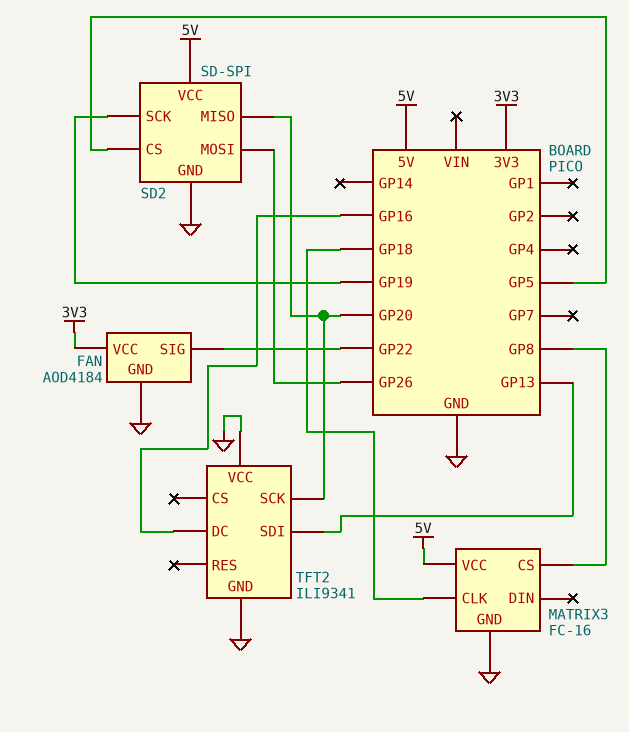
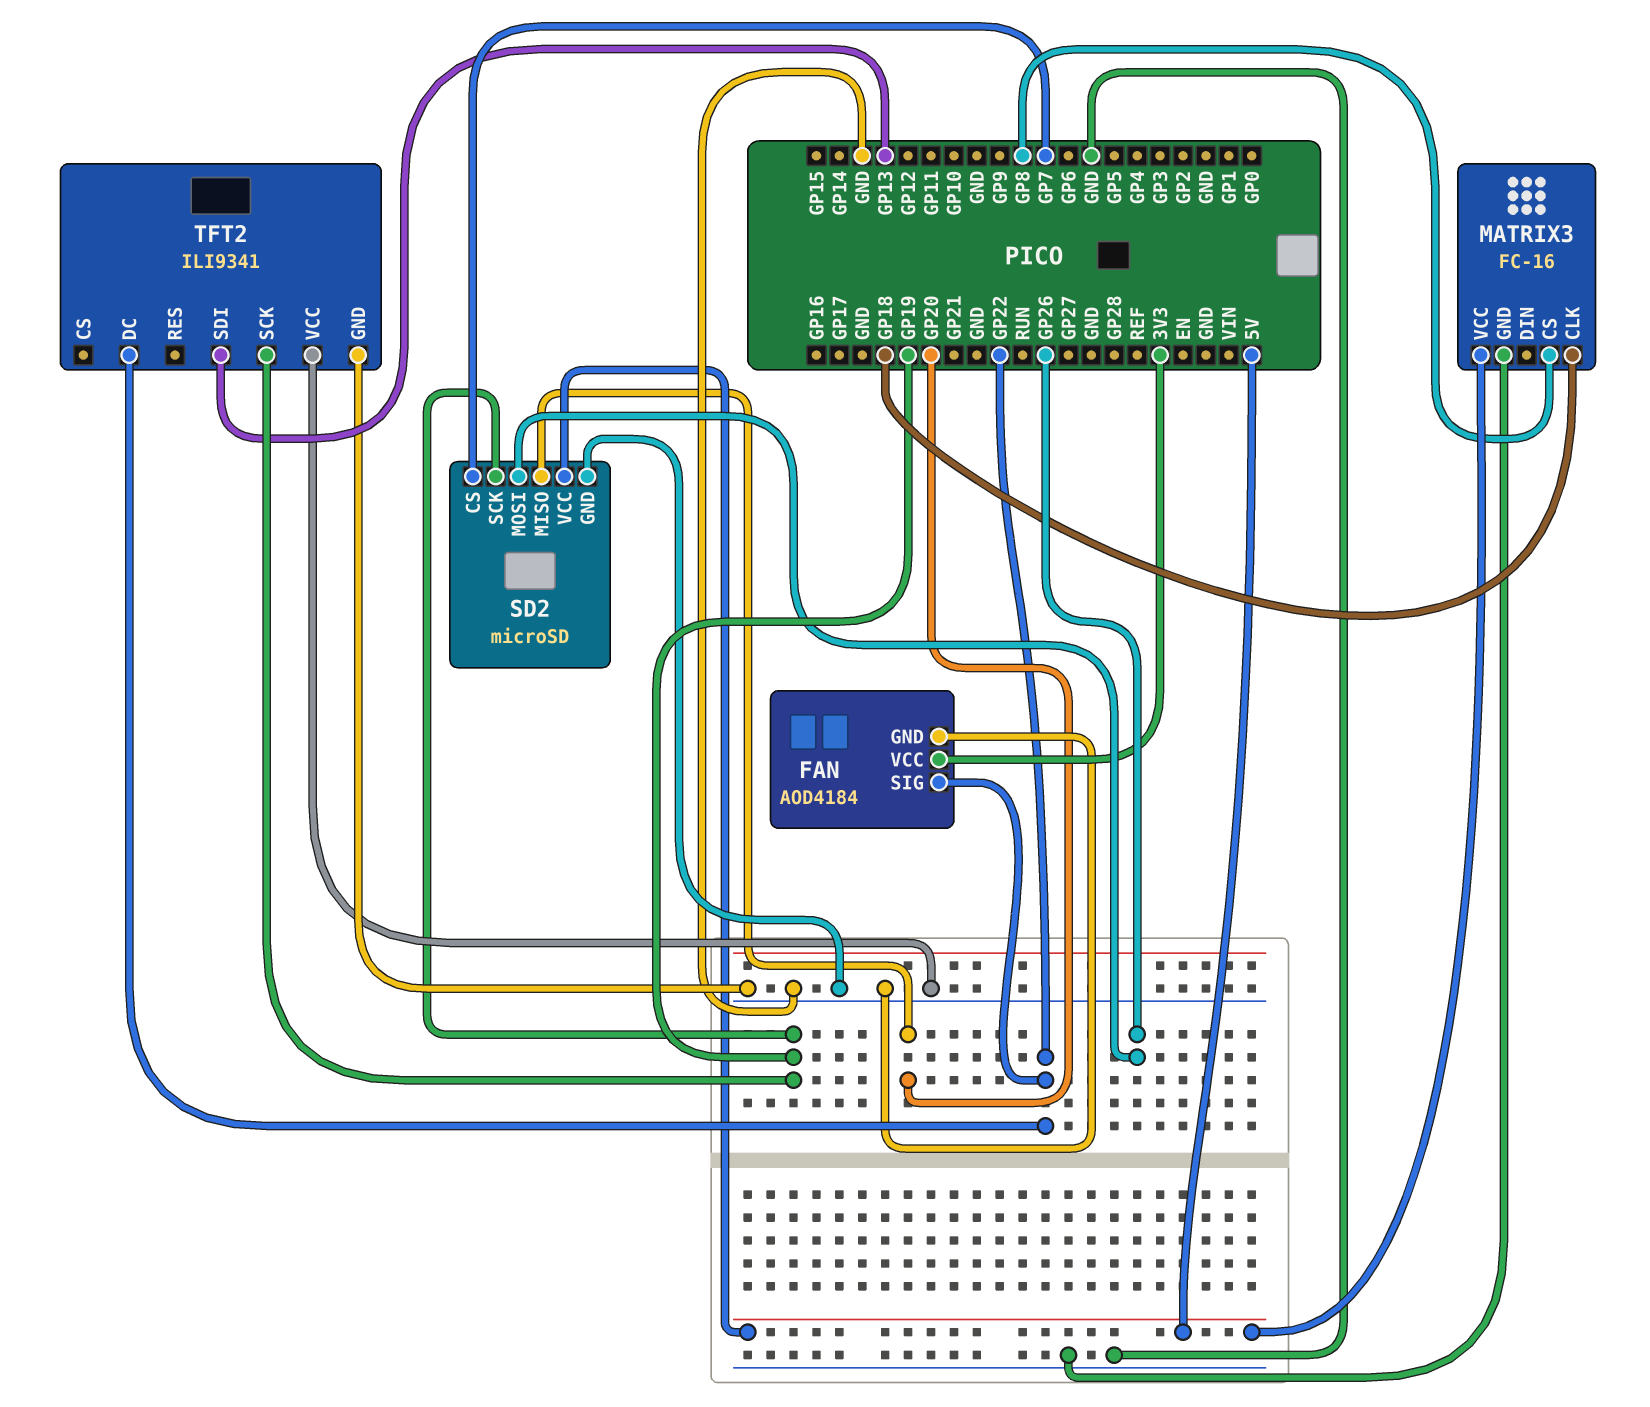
SD2: SD-SPI -> microSD
SD2 pin CS: GP5 -> GP7
TFT2 pin DC: GP16 -> GP22
TFT2 pin SCK: GP20 -> GP19

